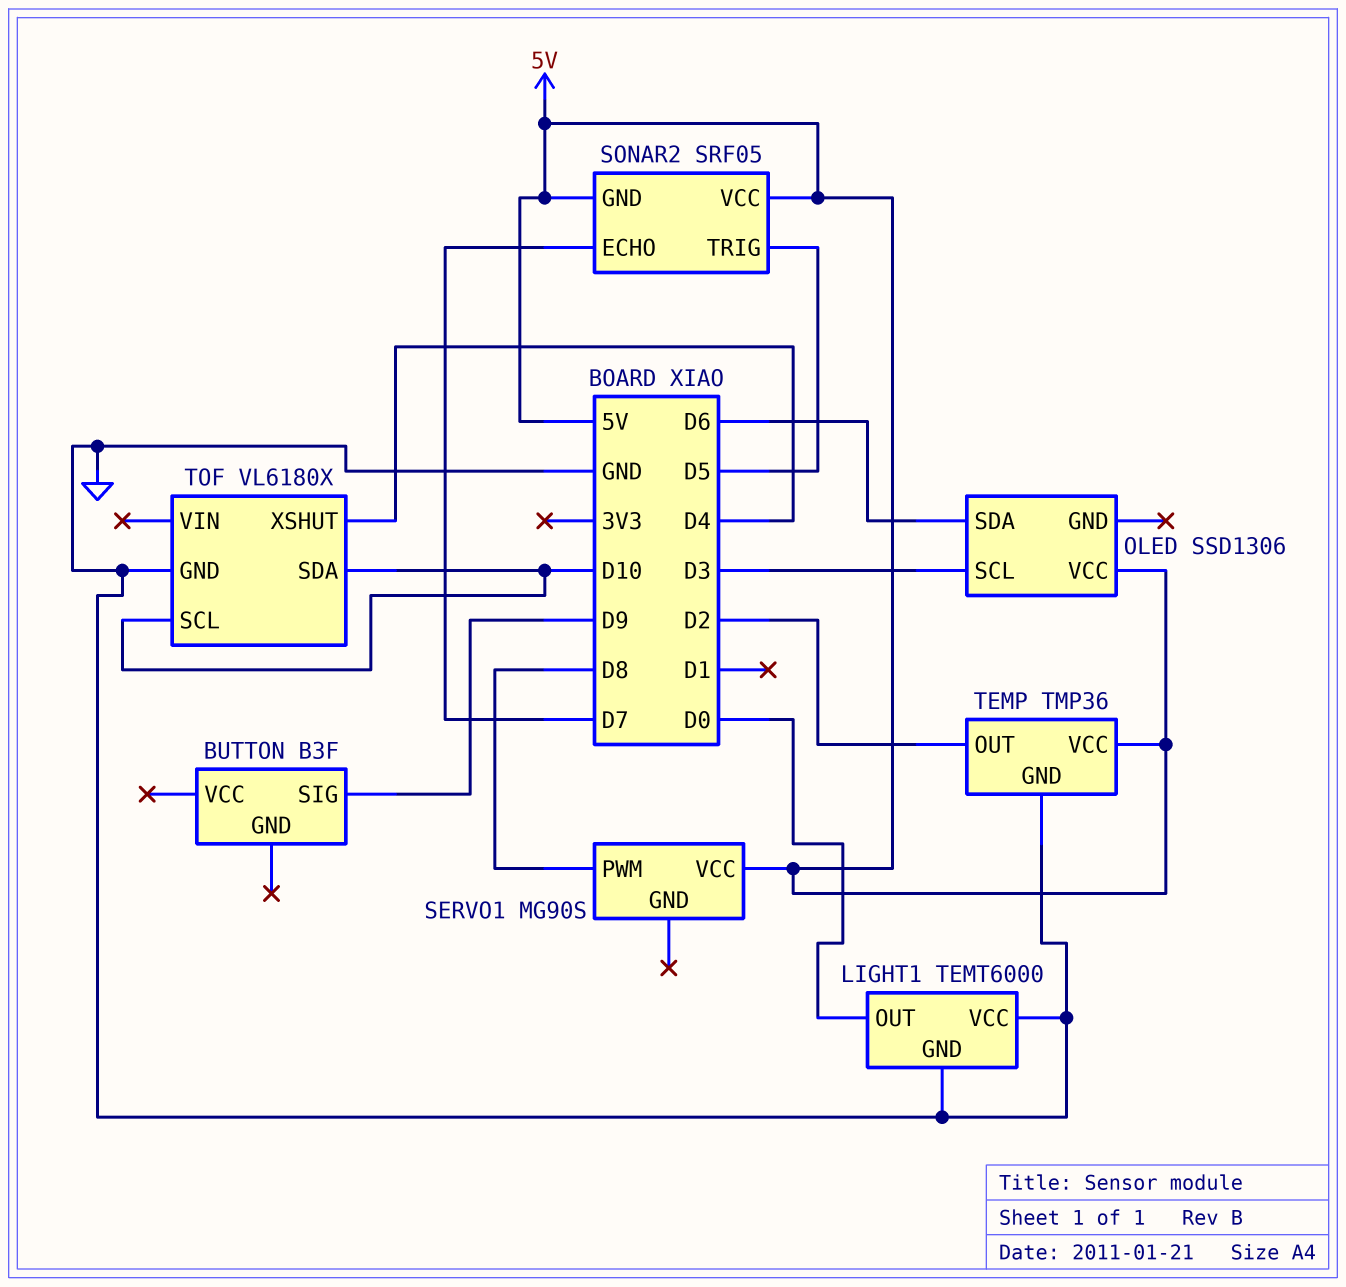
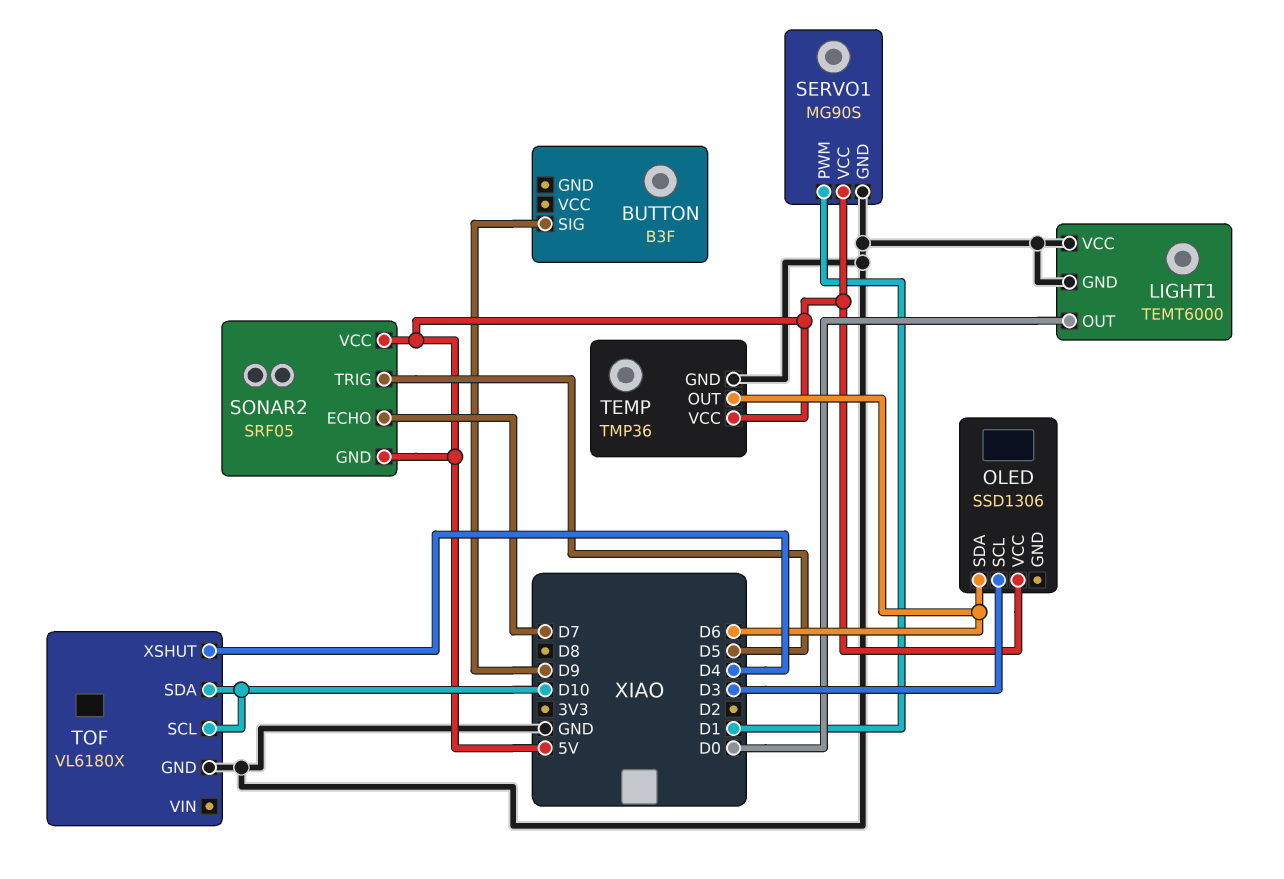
SERVO1 pin GND: none -> GND
SERVO1 pin PWM: D8 -> D1
TEMP pin OUT: D2 -> D6

